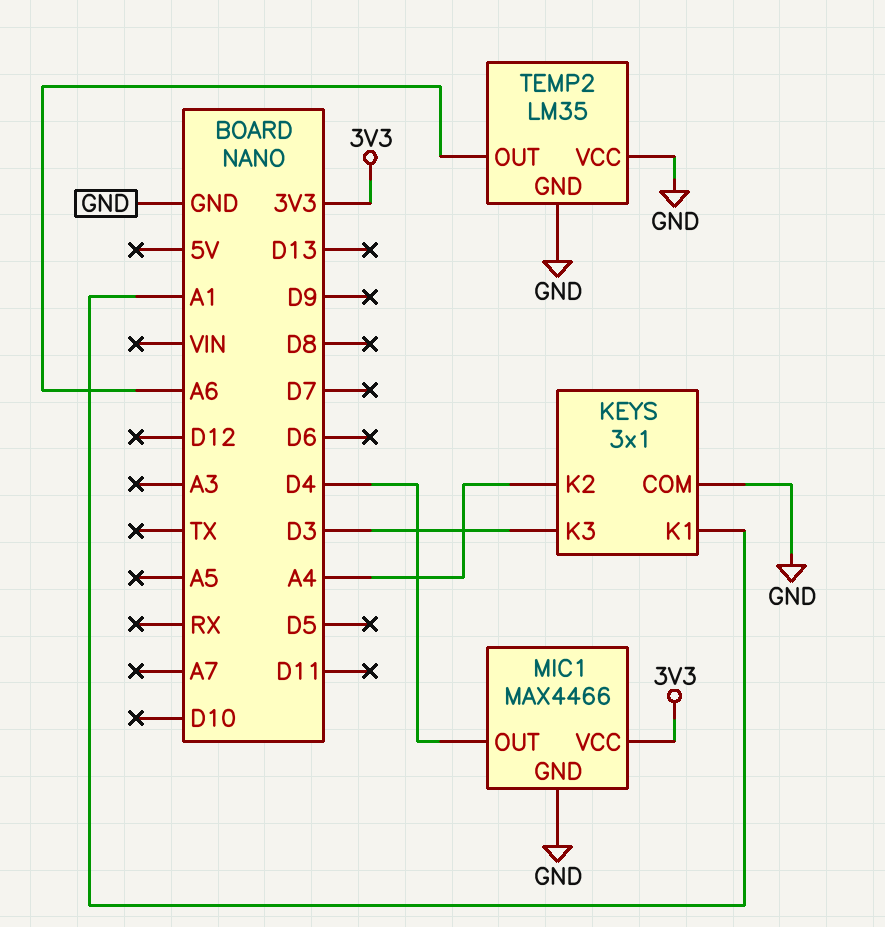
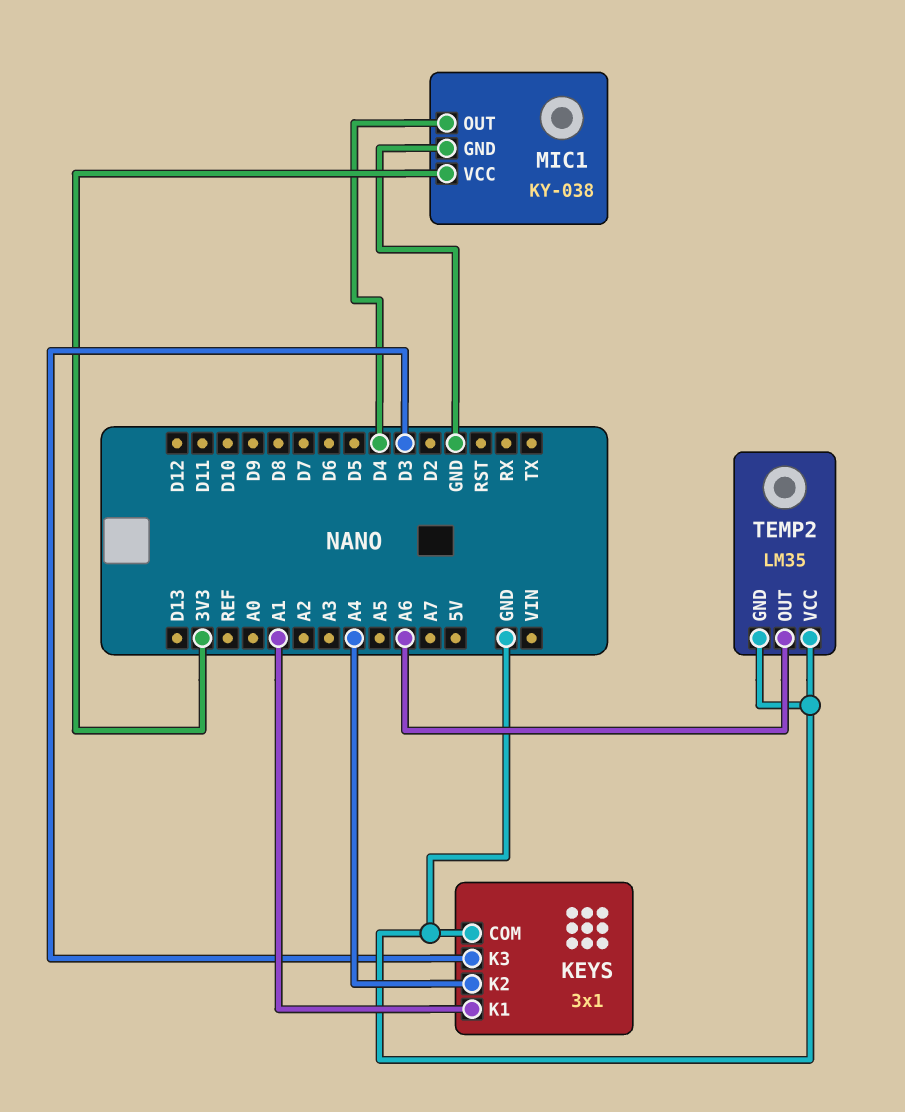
MIC1: MAX4466 -> KY-038

